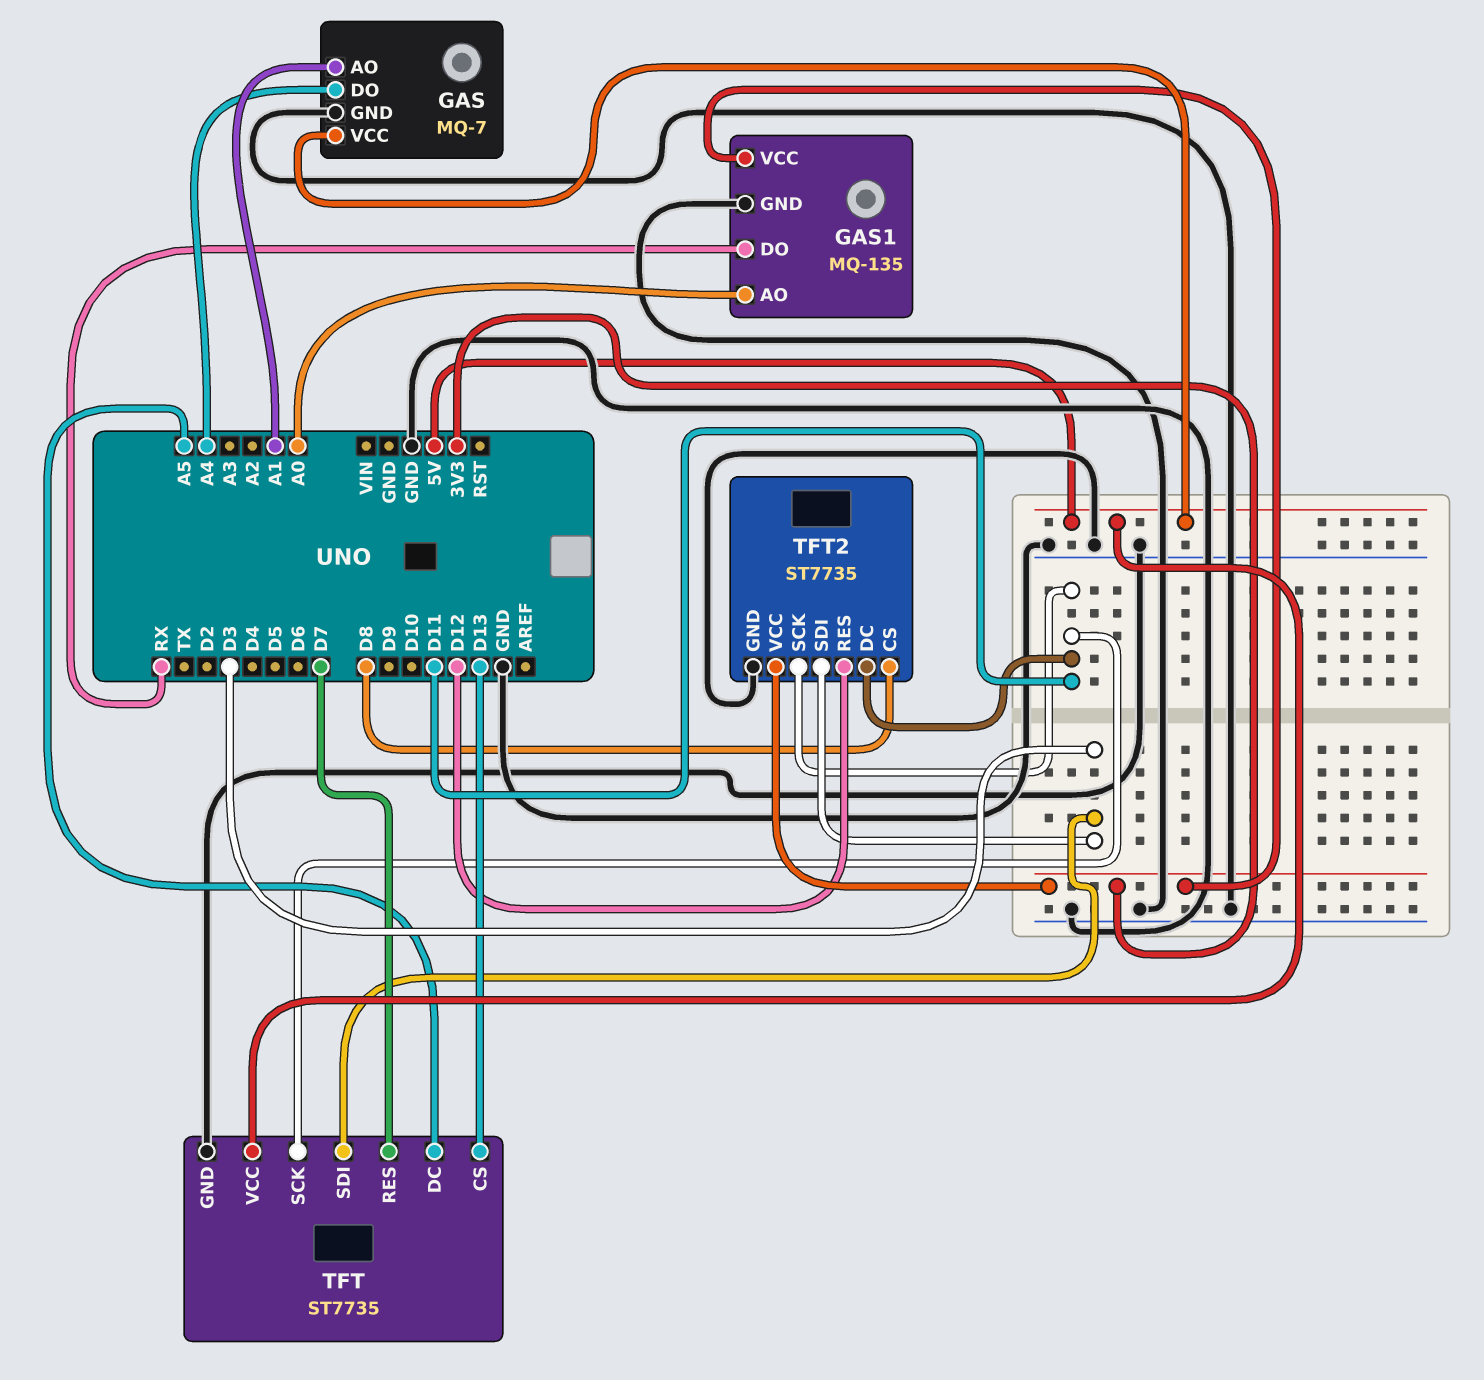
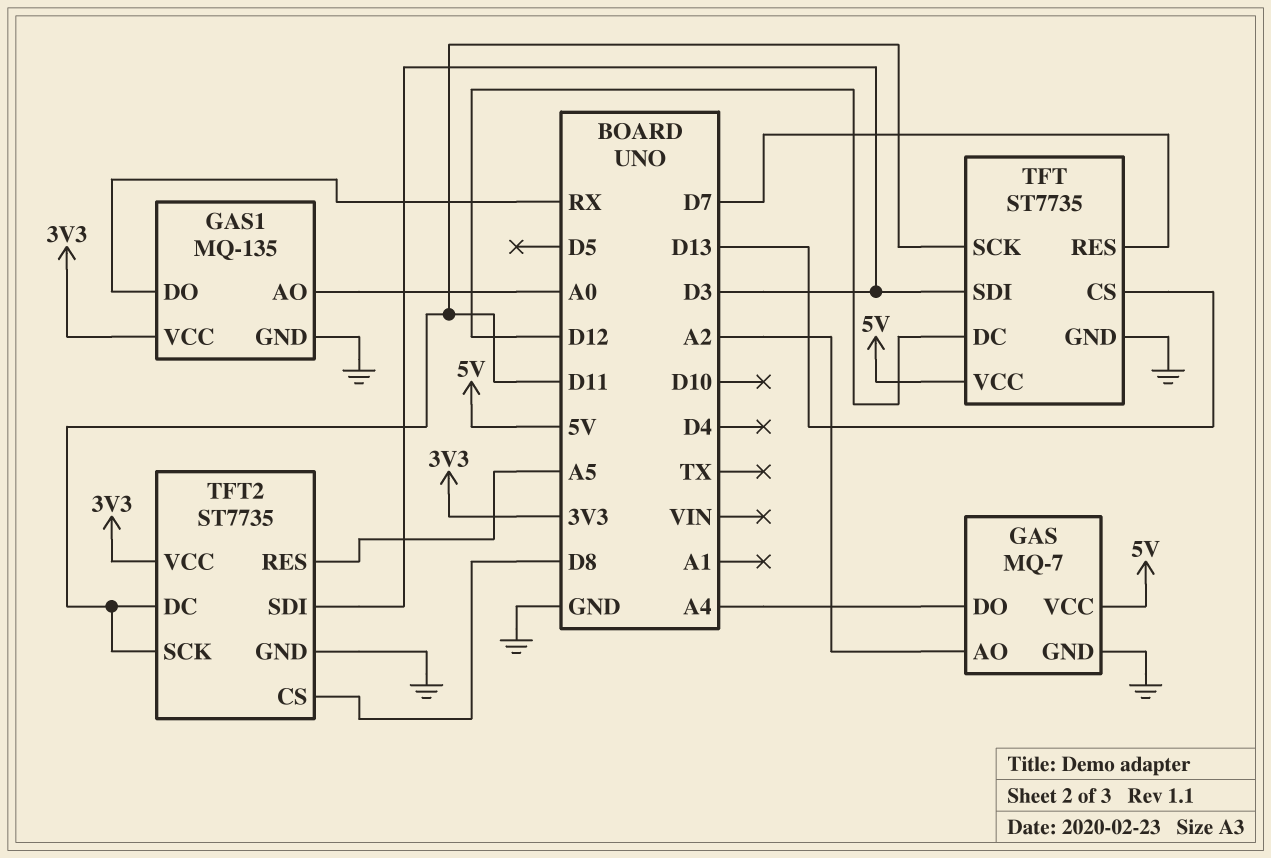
GAS pin AO: A1 -> A2
TFT pin DC: A5 -> D12
TFT2 pin RES: D12 -> A5

